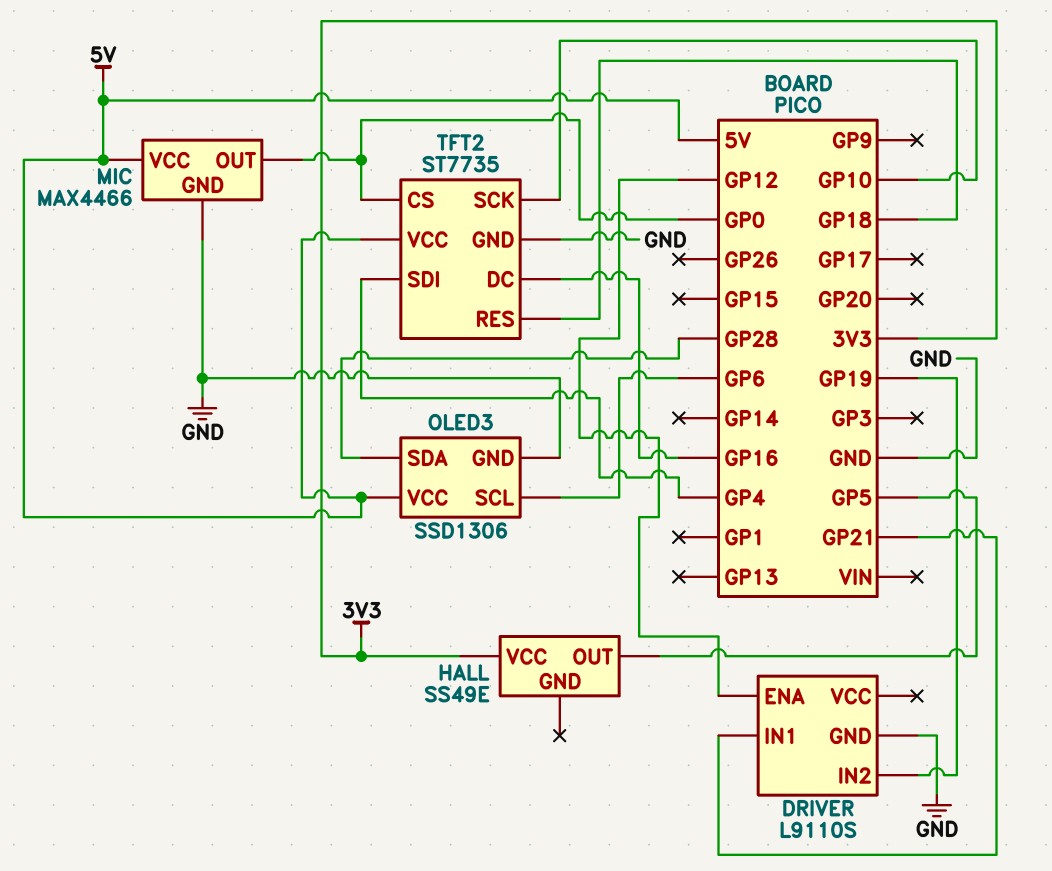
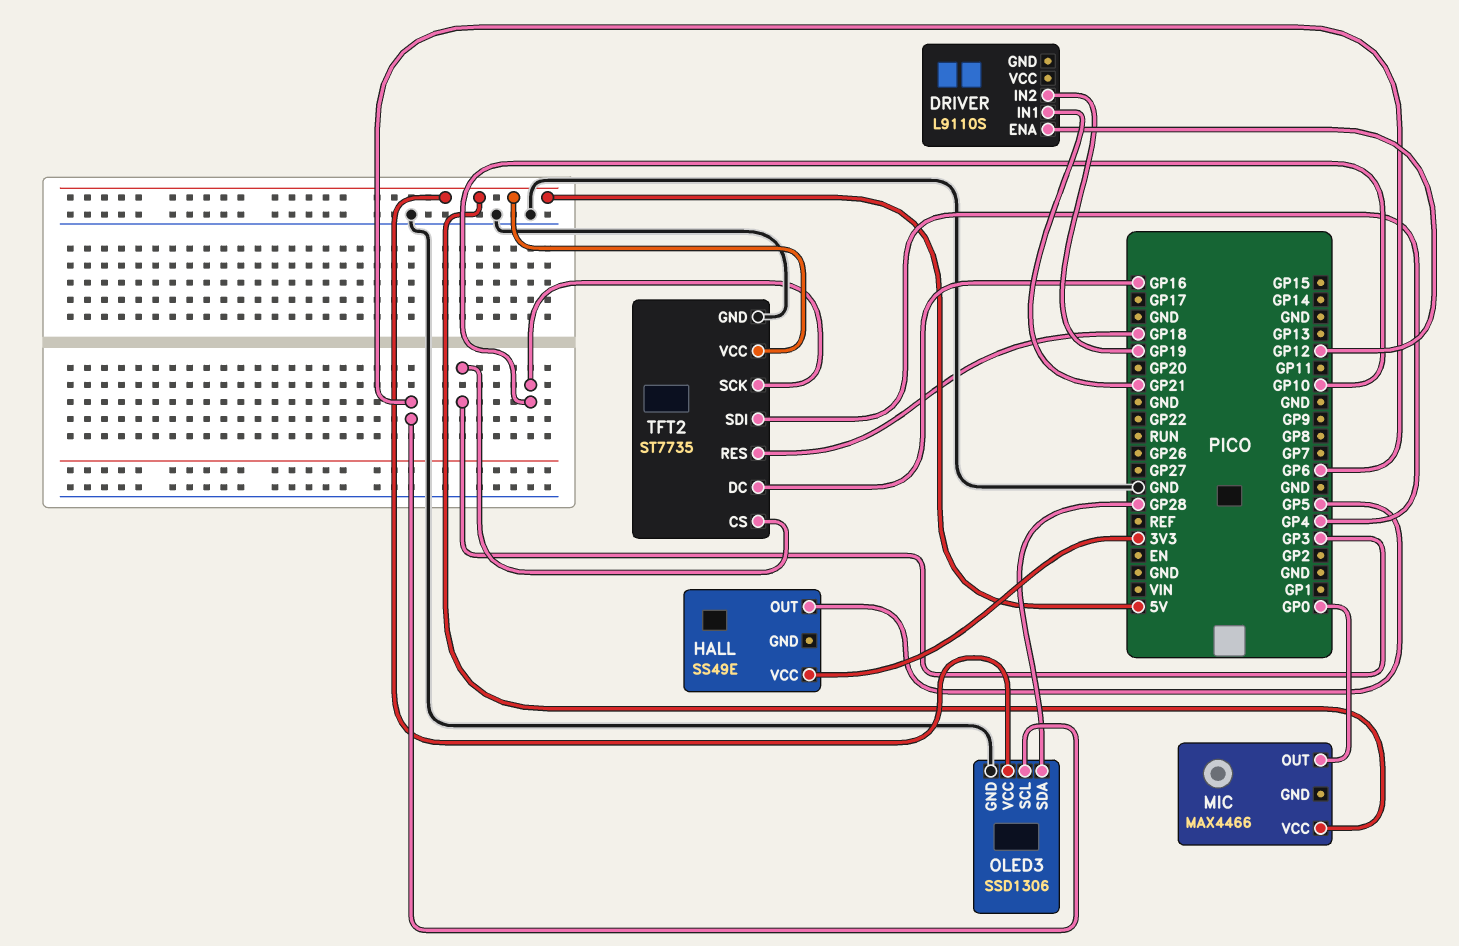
DRIVER pin GND: GND -> none
MIC pin GND: GND -> none
TFT2 pin CS: GP0 -> GP3

